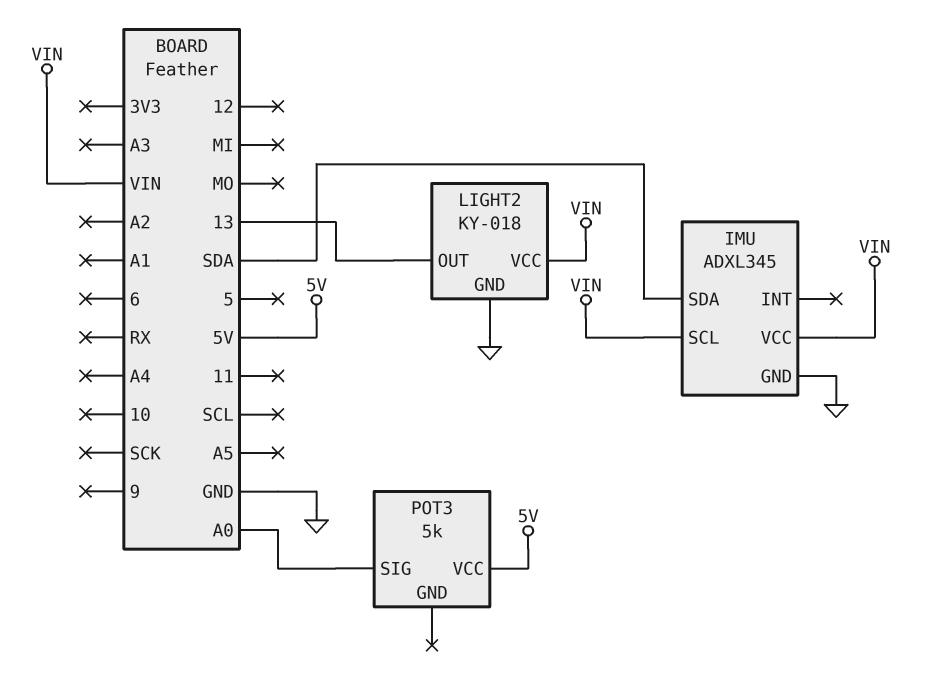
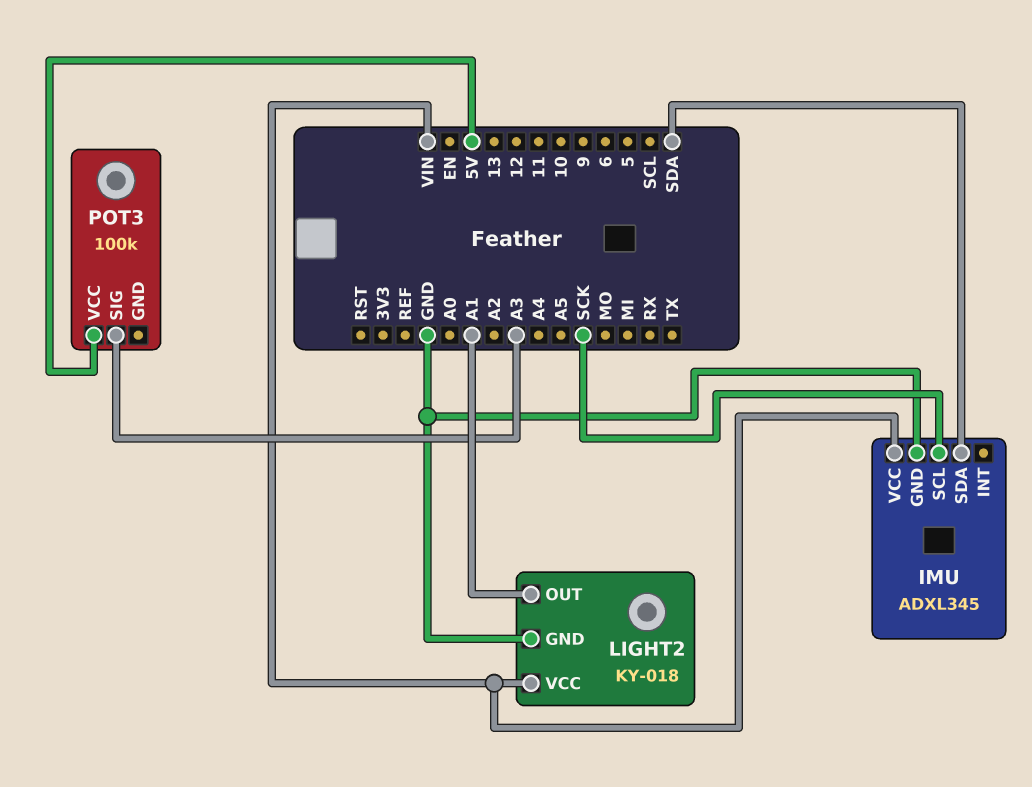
IMU pin SCL: VIN -> SCK
LIGHT2 pin OUT: 13 -> A1
POT3: 5k -> 100k
POT3 pin SIG: A0 -> A3

